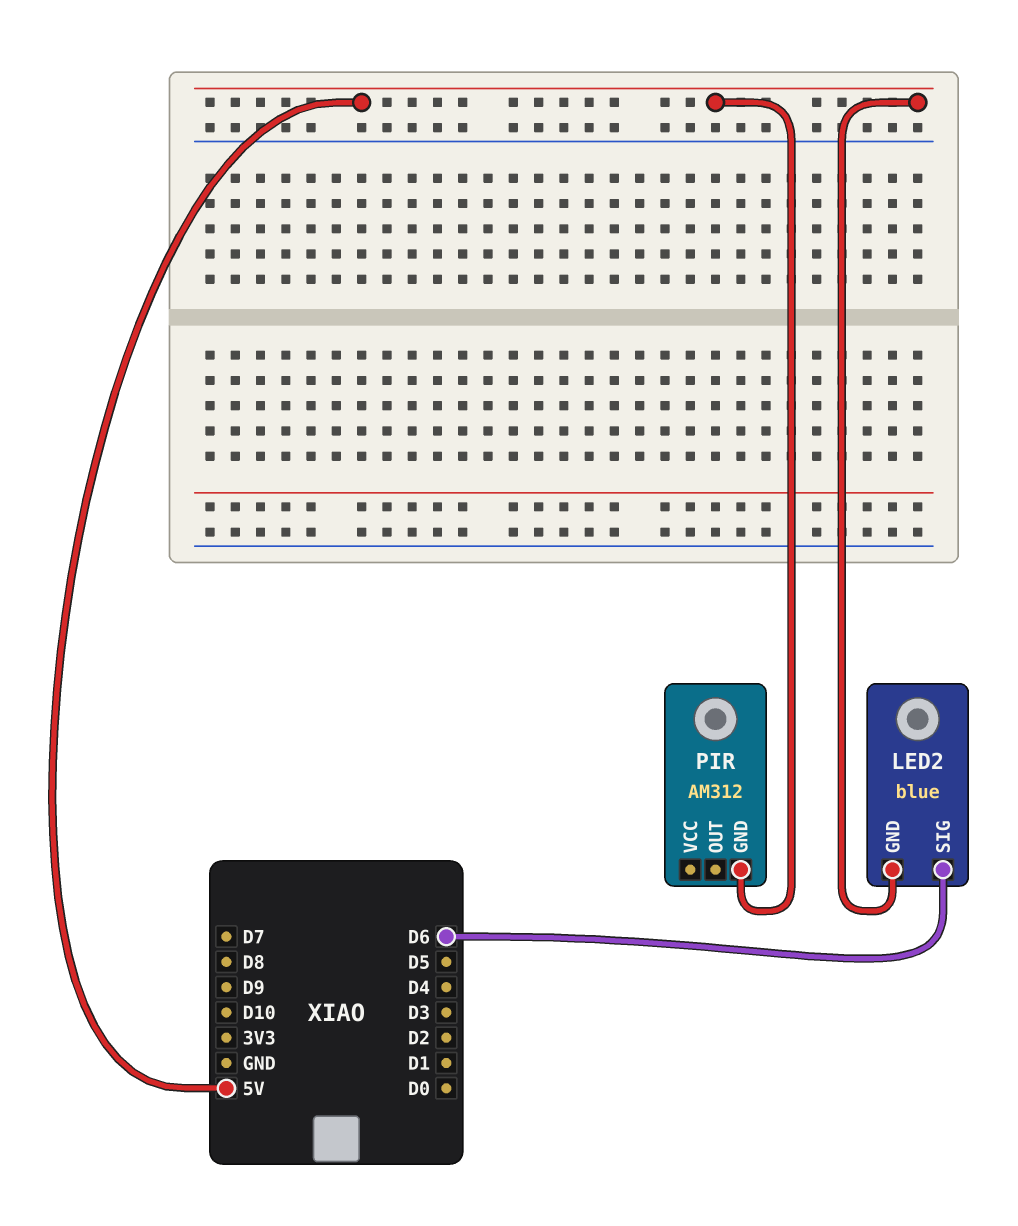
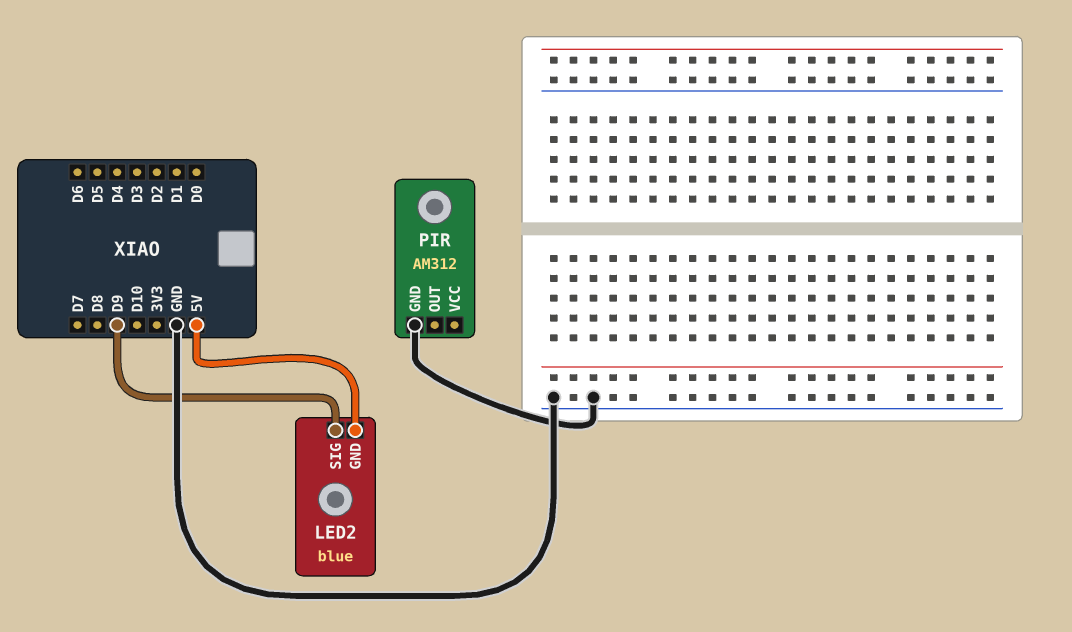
LED2 pin SIG: D6 -> D9
PIR pin GND: 5V -> GND

